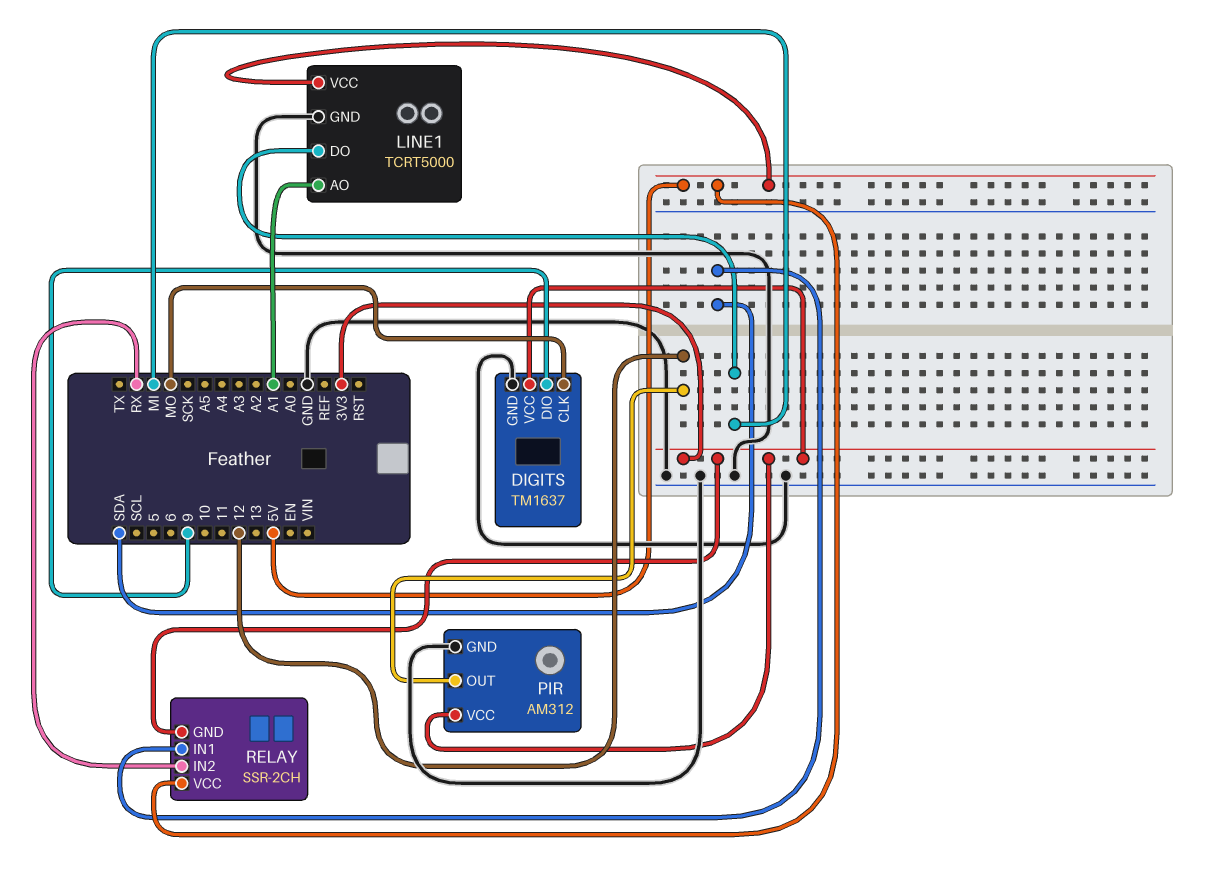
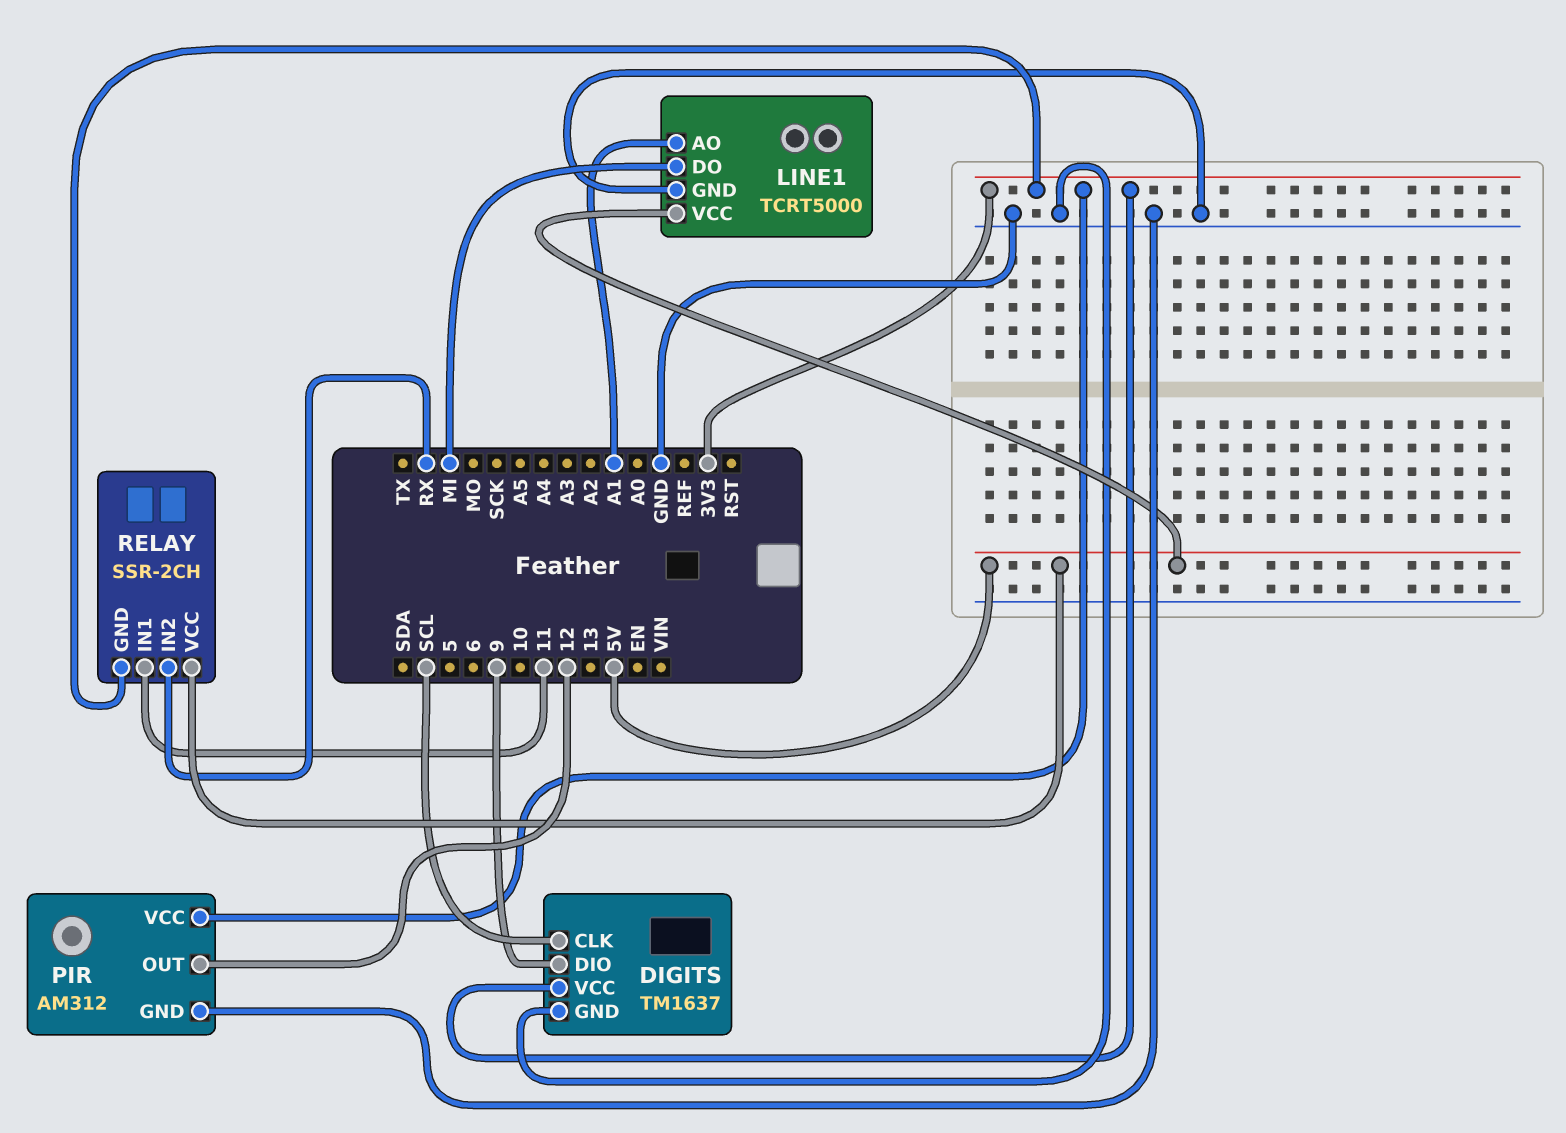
DIGITS pin CLK: MO -> SCL
RELAY pin IN1: SDA -> 11

